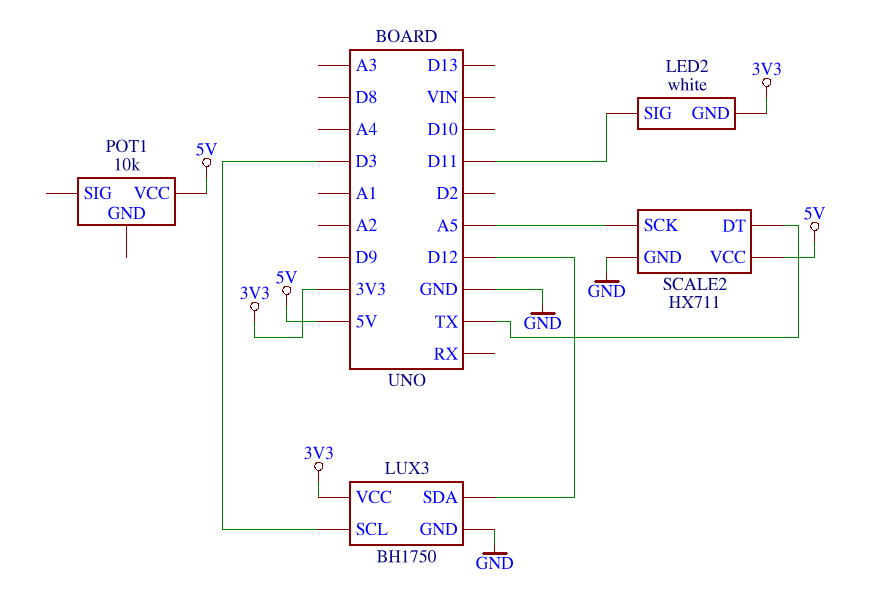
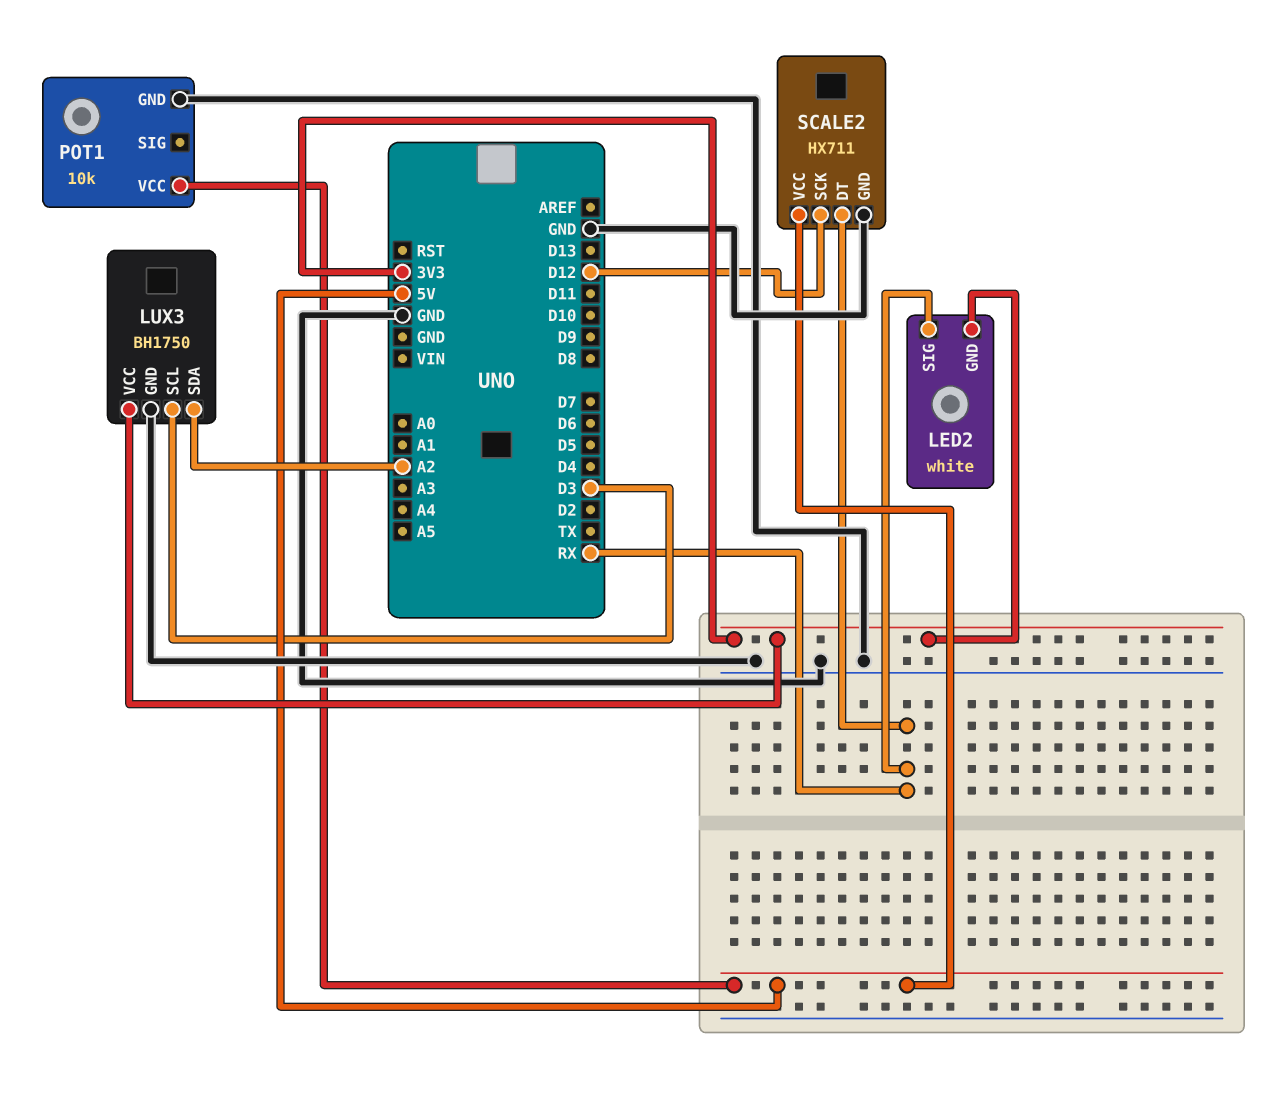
LED2 pin SIG: D11 -> RX
LUX3 pin SDA: D12 -> A2
POT1 pin GND: none -> GND
SCALE2 pin DT: TX -> RX
SCALE2 pin SCK: A5 -> D12

